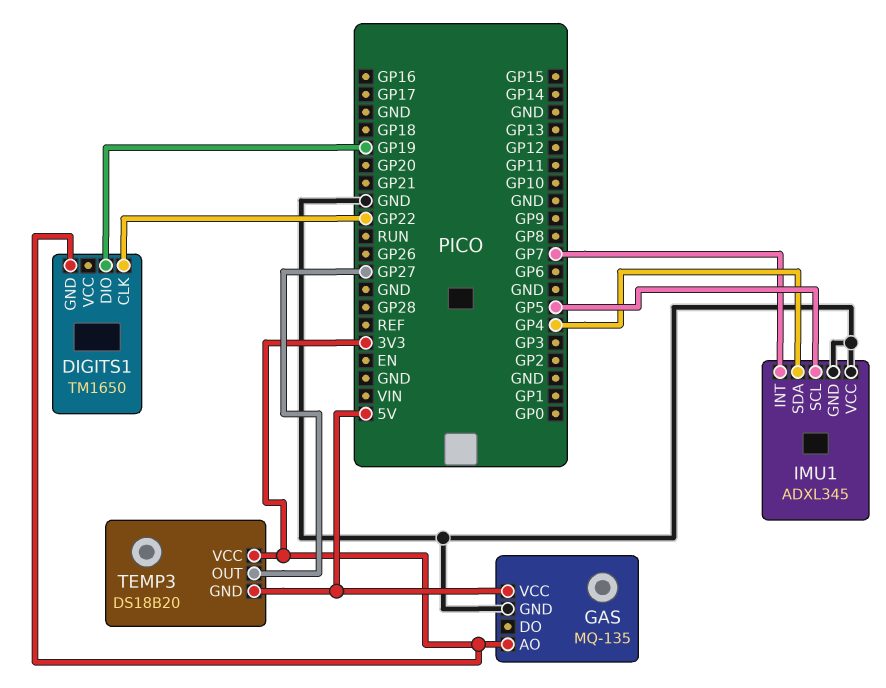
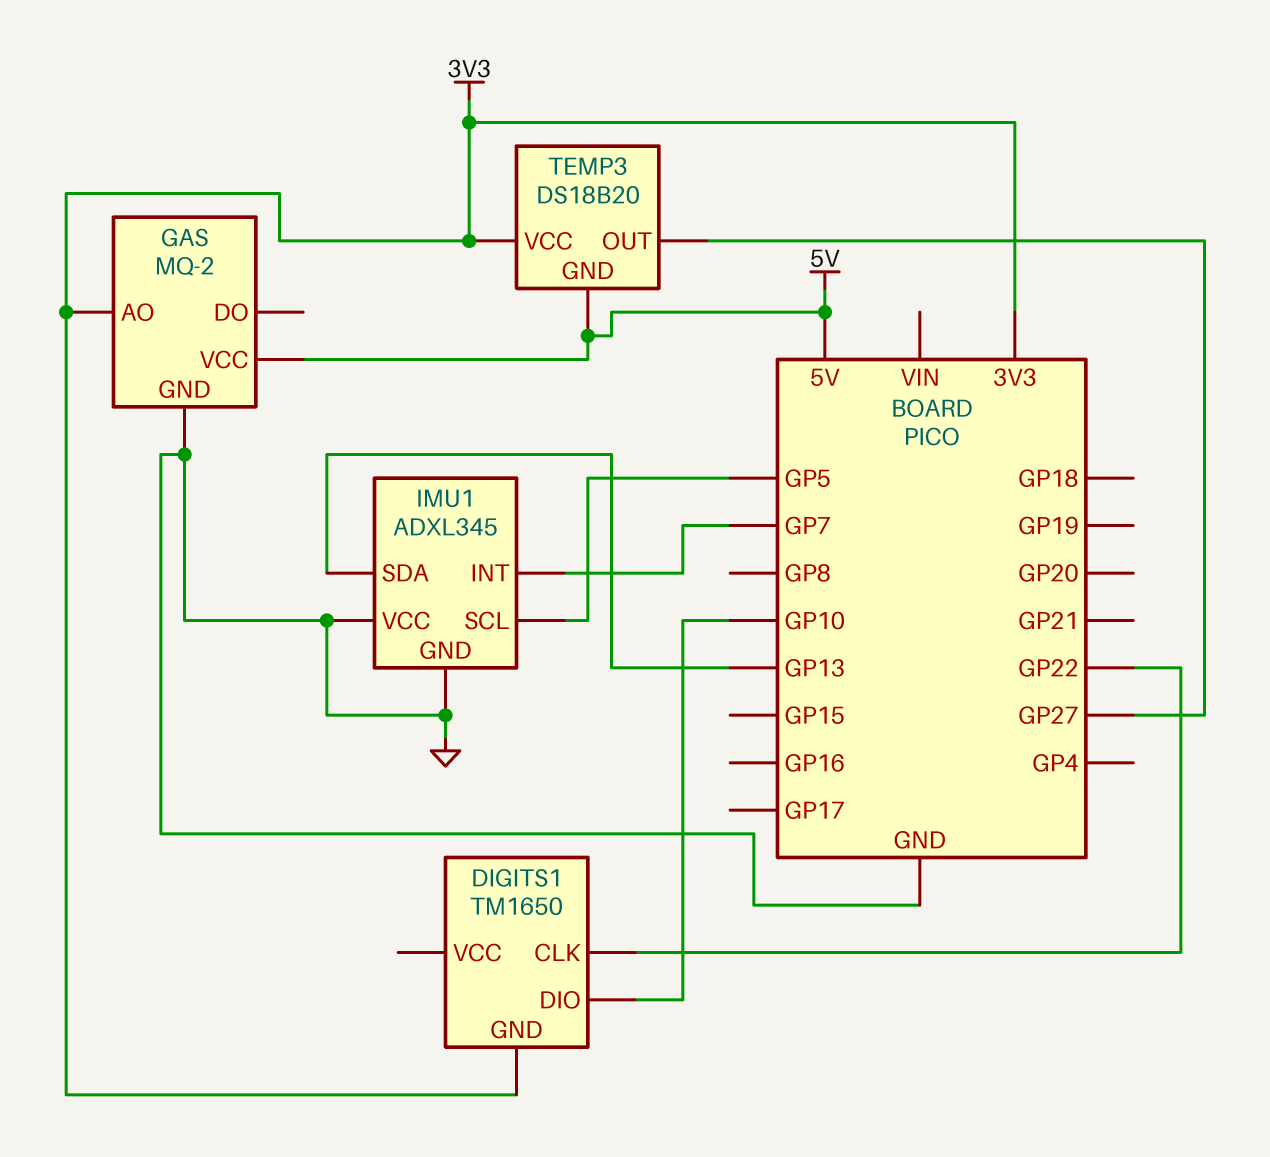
DIGITS1 pin DIO: GP19 -> GP10
GAS: MQ-135 -> MQ-2
IMU1 pin SDA: GP4 -> GP13

